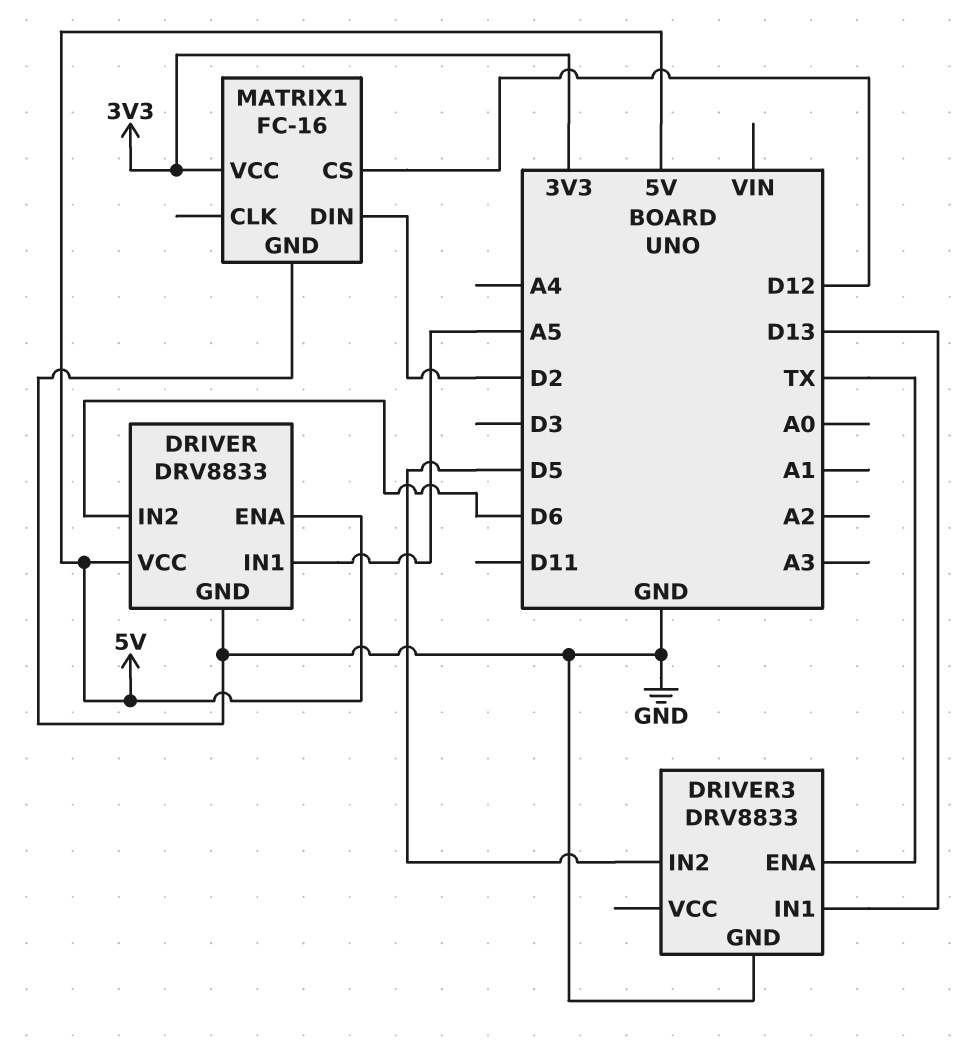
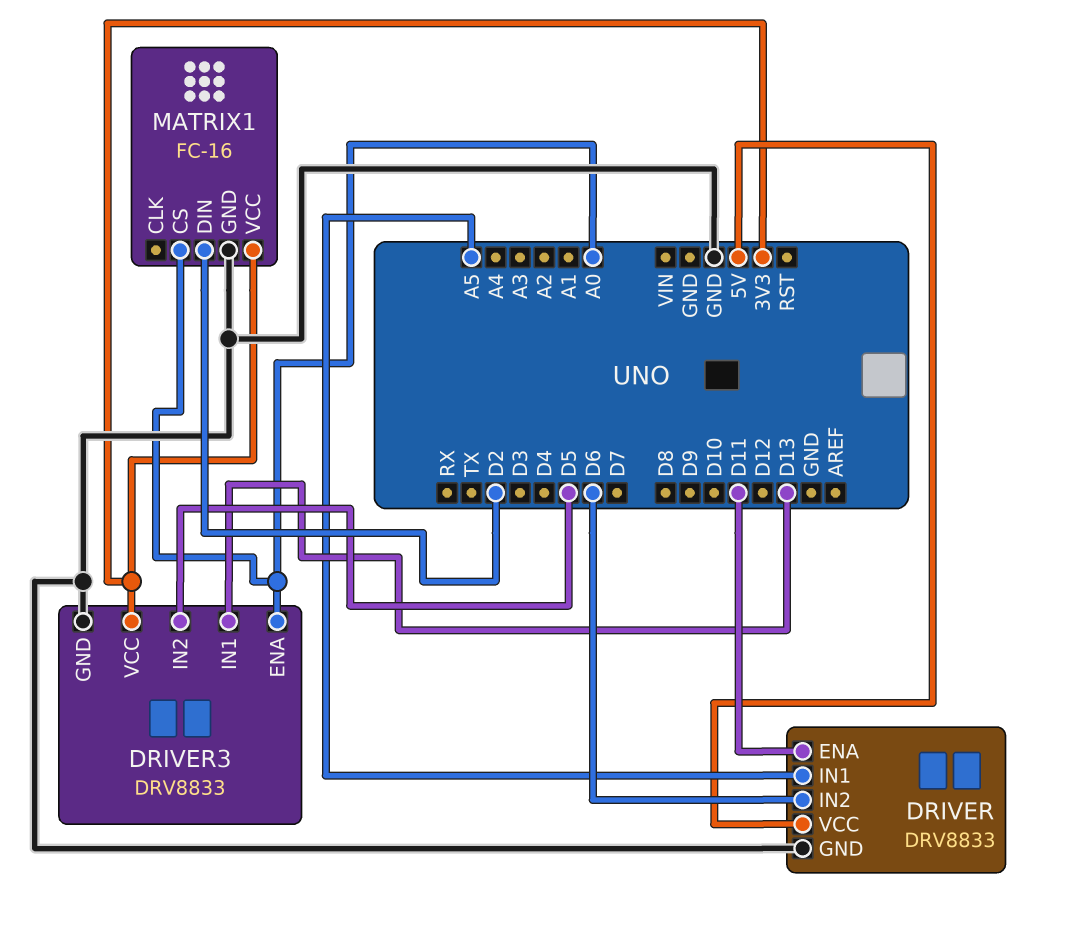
DRIVER pin ENA: 5V -> D11
DRIVER3 pin ENA: TX -> A0
DRIVER3 pin VCC: none -> 3V3
MATRIX1 pin CS: D12 -> A0

